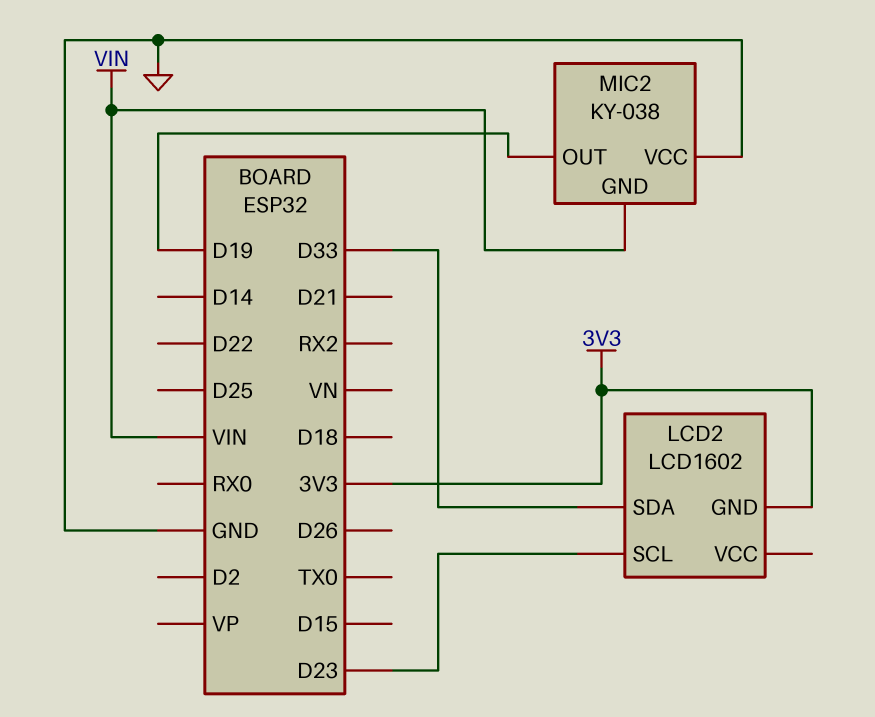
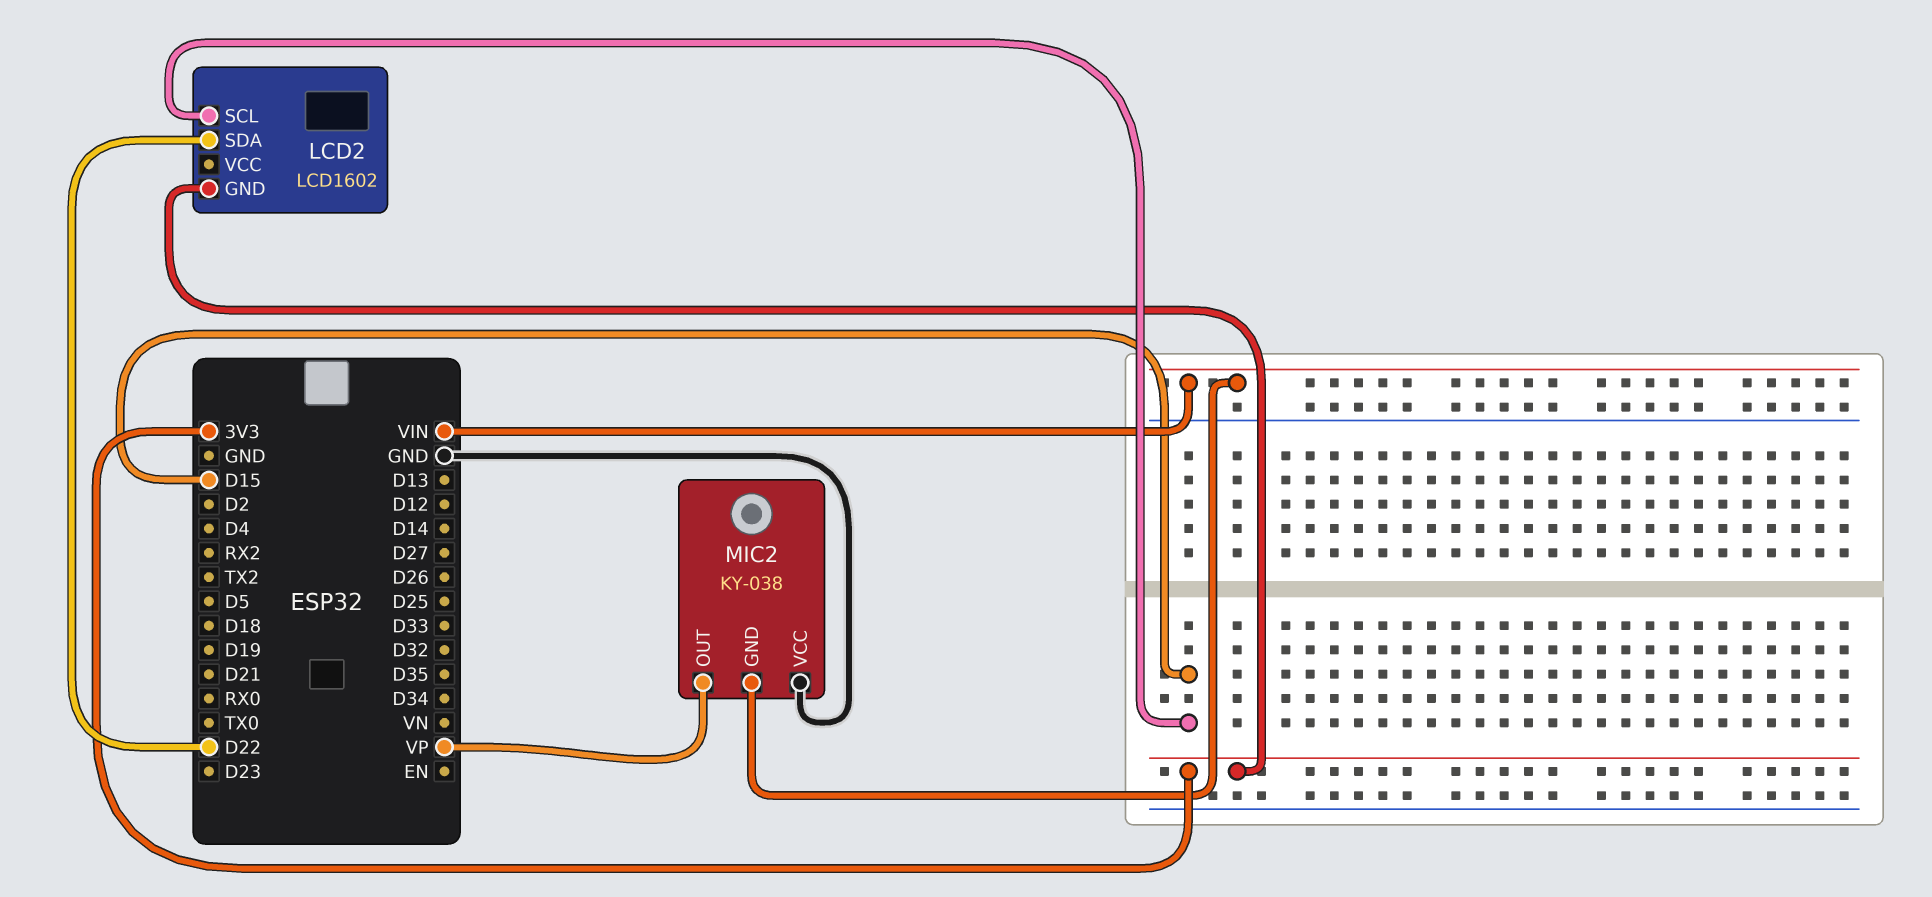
LCD2 pin SCL: D23 -> D15
LCD2 pin SDA: D33 -> D22
MIC2 pin OUT: D19 -> VP

